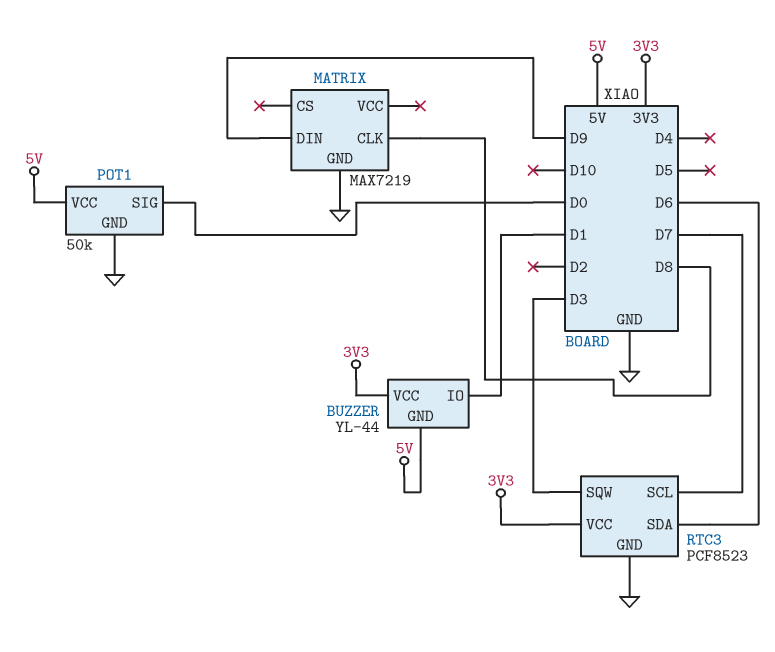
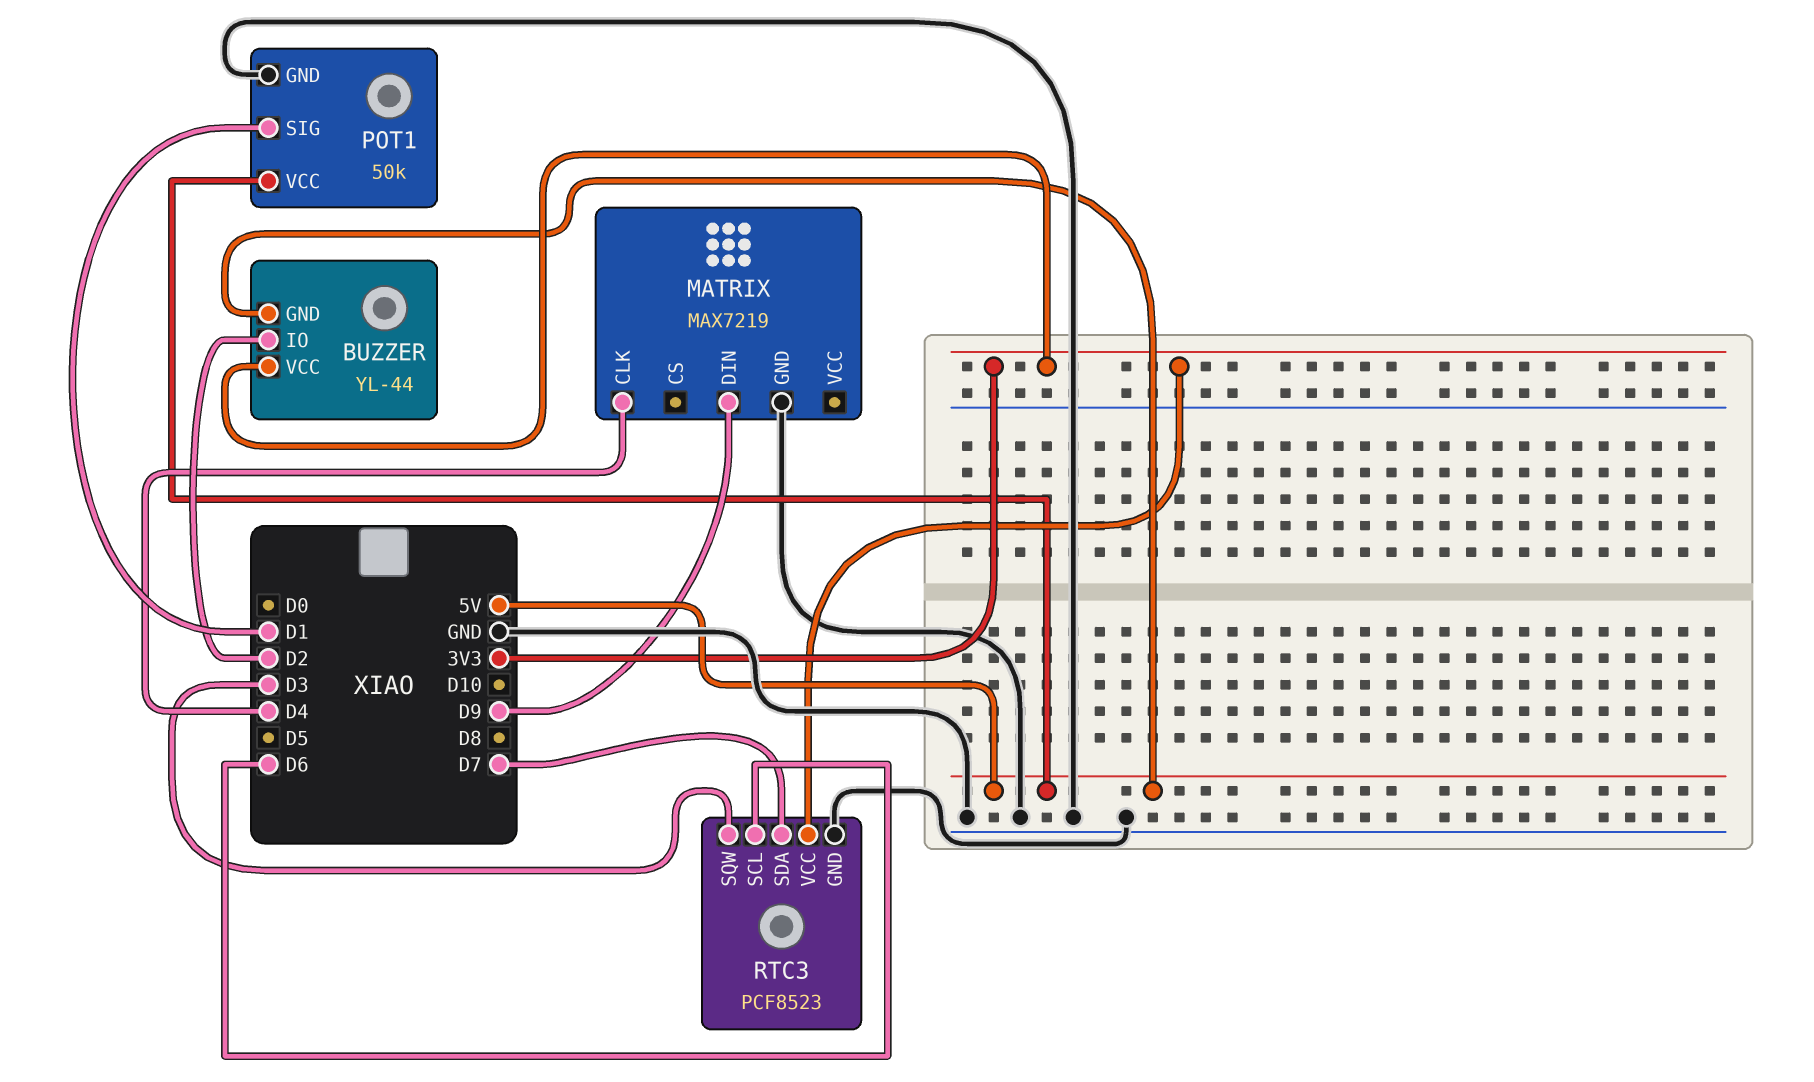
BUZZER pin IO: D1 -> D2
MATRIX pin CLK: D8 -> D4
POT1 pin SIG: D0 -> D1
RTC3 pin SCL: D7 -> D6
RTC3 pin SDA: D6 -> D7

